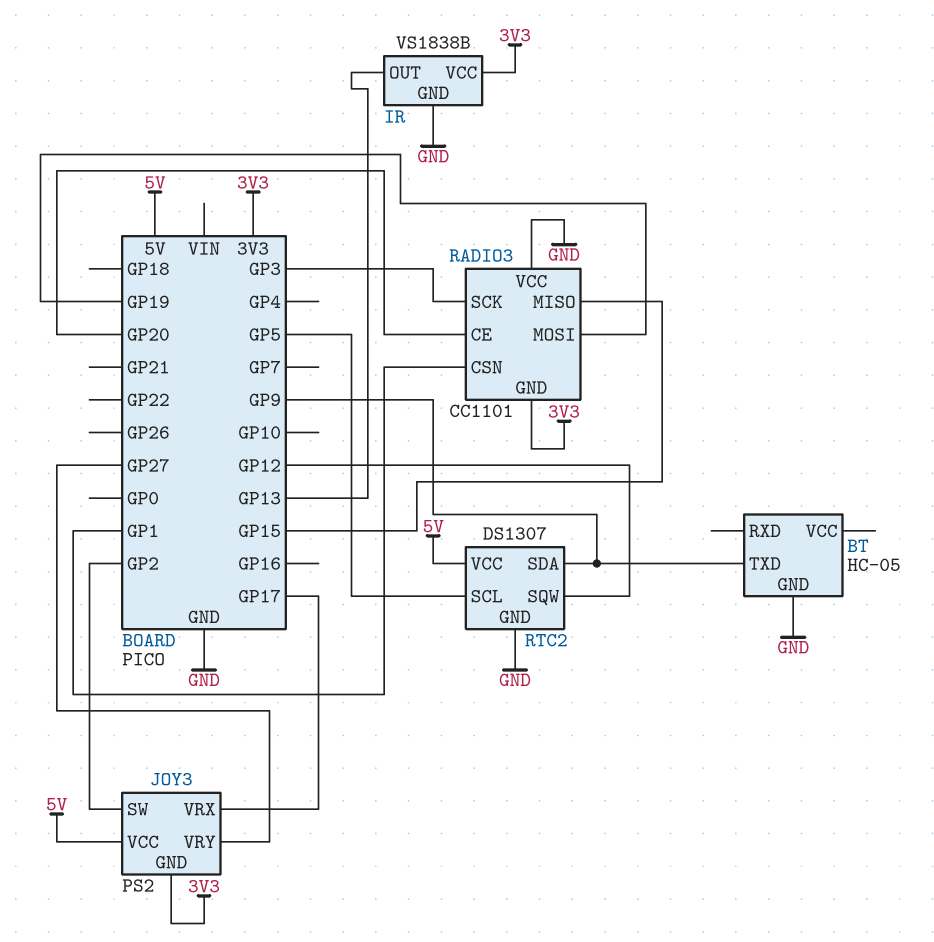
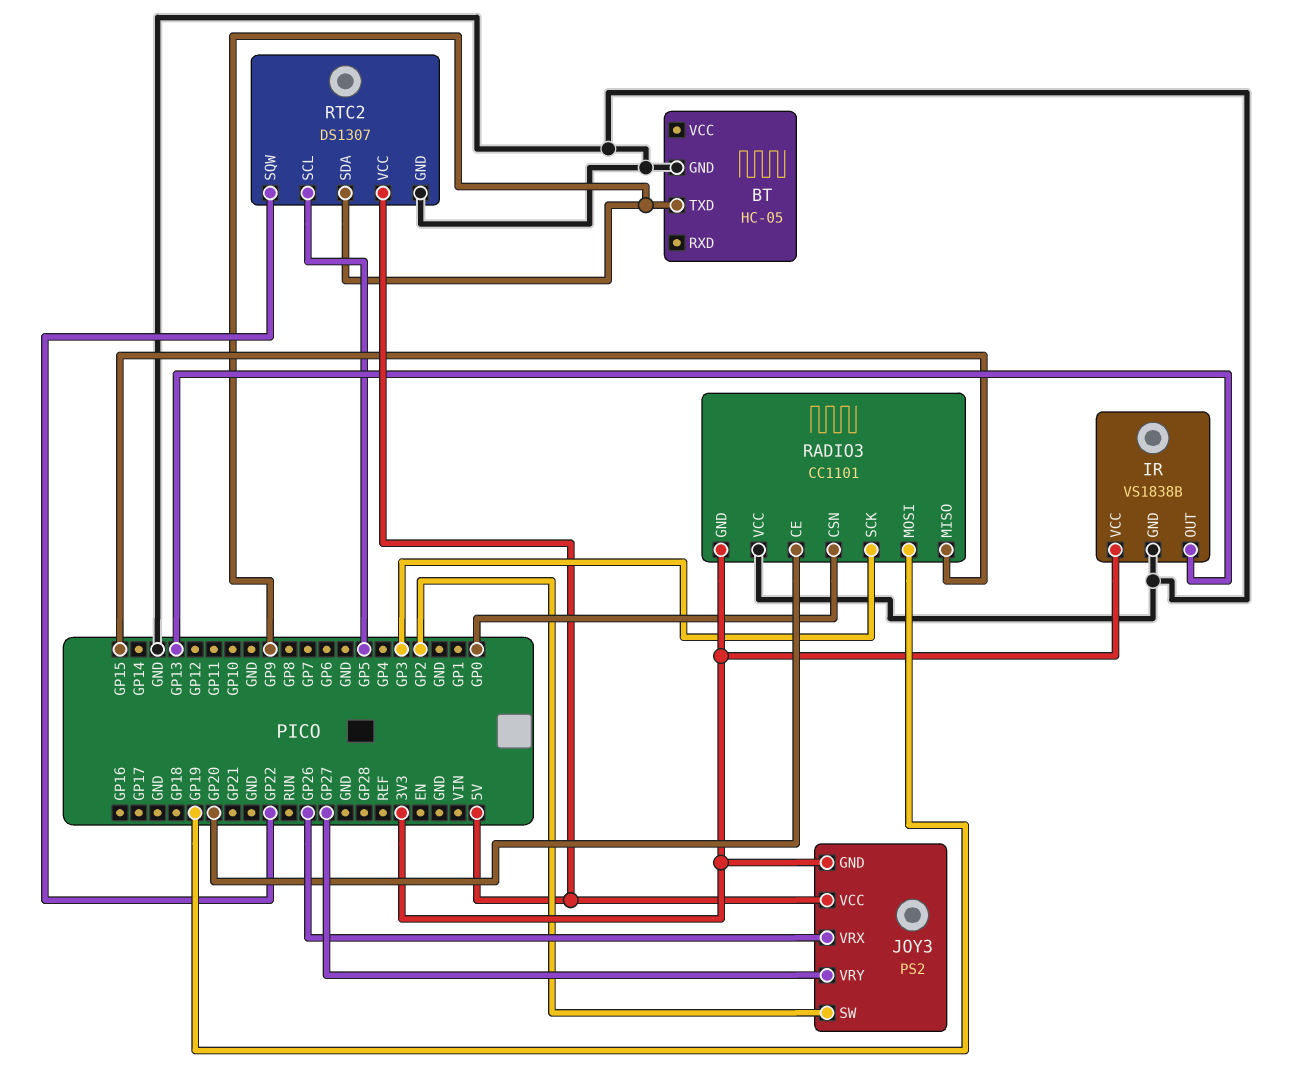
JOY3 pin VRX: GP17 -> GP26
RADIO3 pin CSN: GP1 -> GP0
RTC2 pin SQW: GP12 -> GP22

